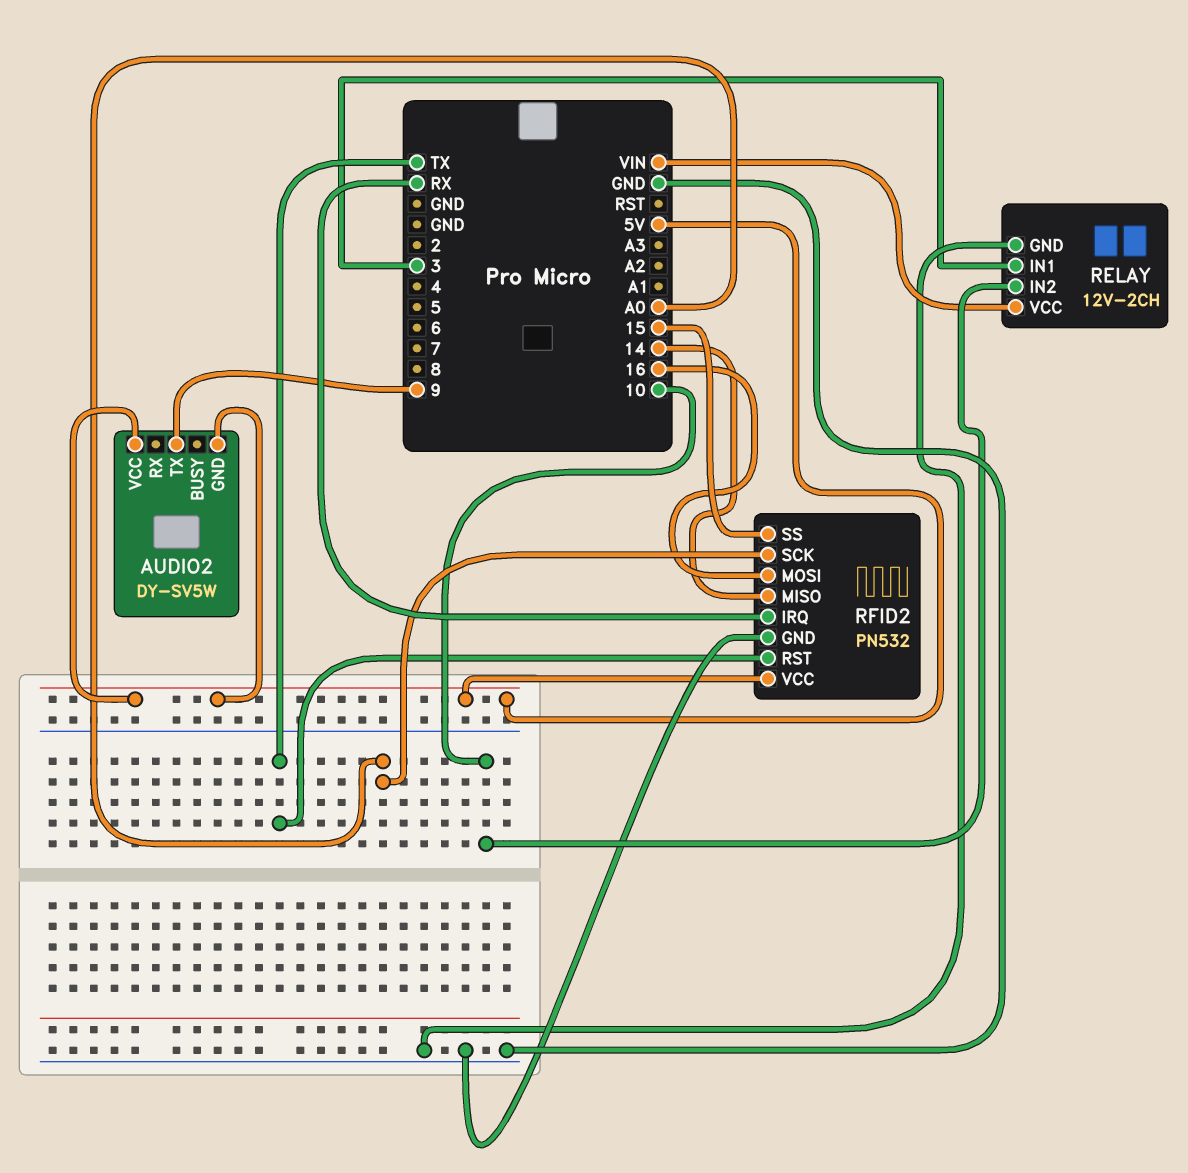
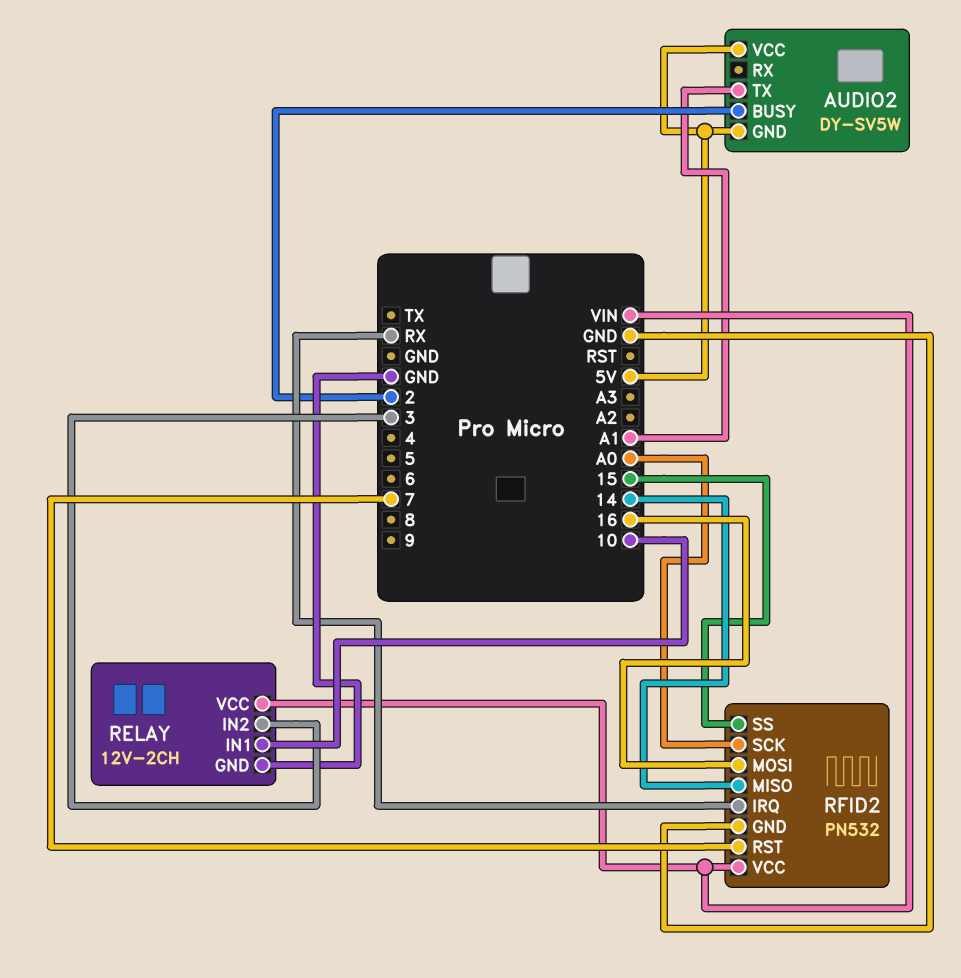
AUDIO2 pin BUSY: none -> 2
AUDIO2 pin TX: 9 -> A1
RELAY pin IN1: 3 -> 10
RELAY pin IN2: 10 -> 3
RFID2 pin RST: TX -> 7
RFID2 pin VCC: 5V -> VIN

